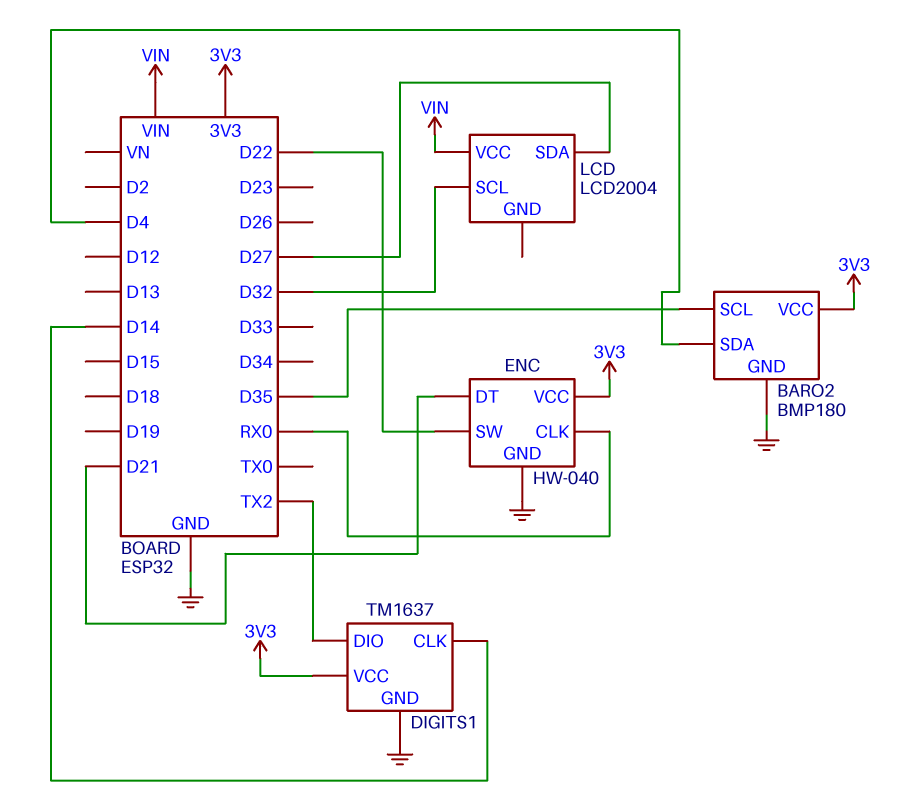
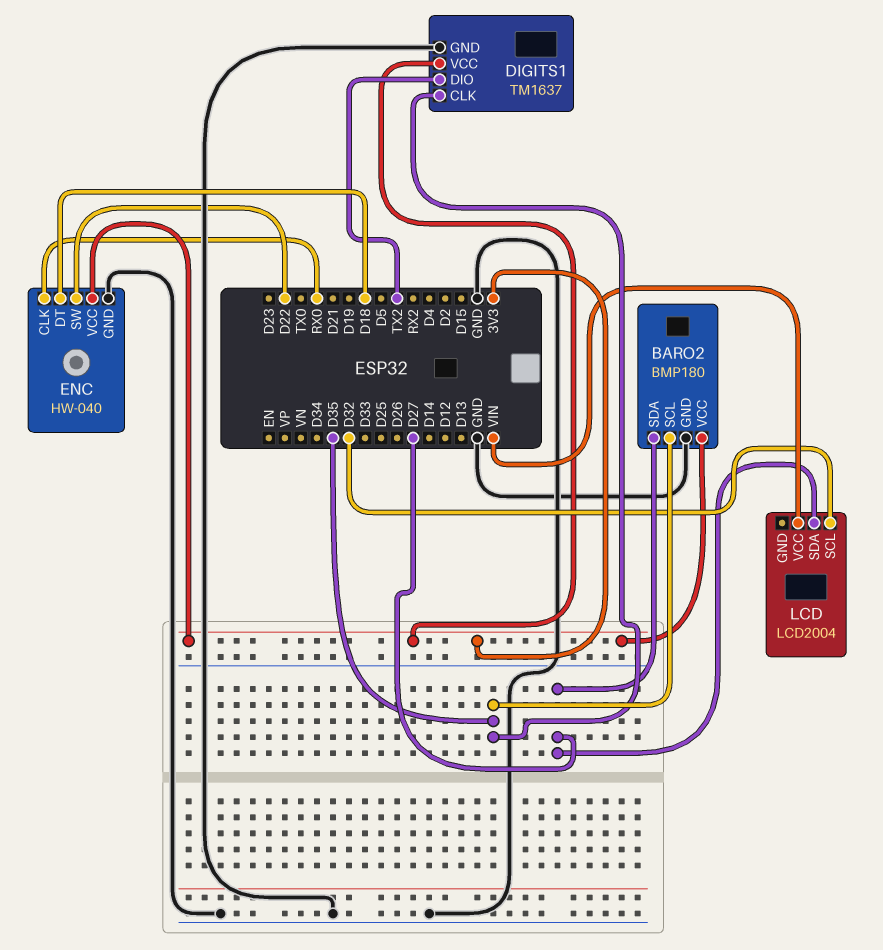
BARO2 pin SDA: D4 -> D27
DIGITS1 pin CLK: D14 -> D35
ENC pin DT: D21 -> D18

